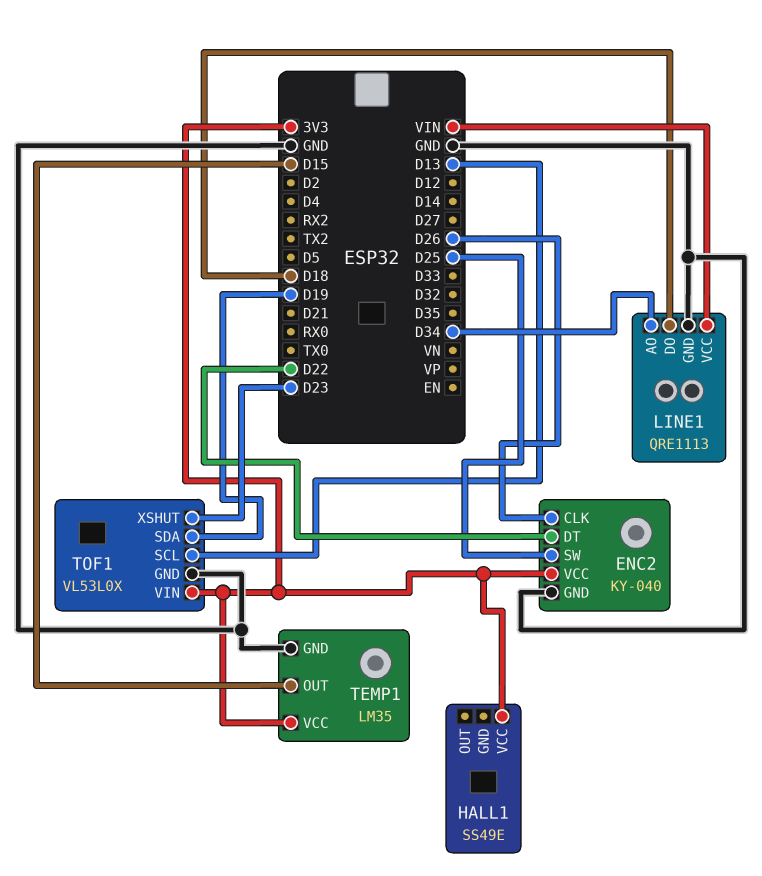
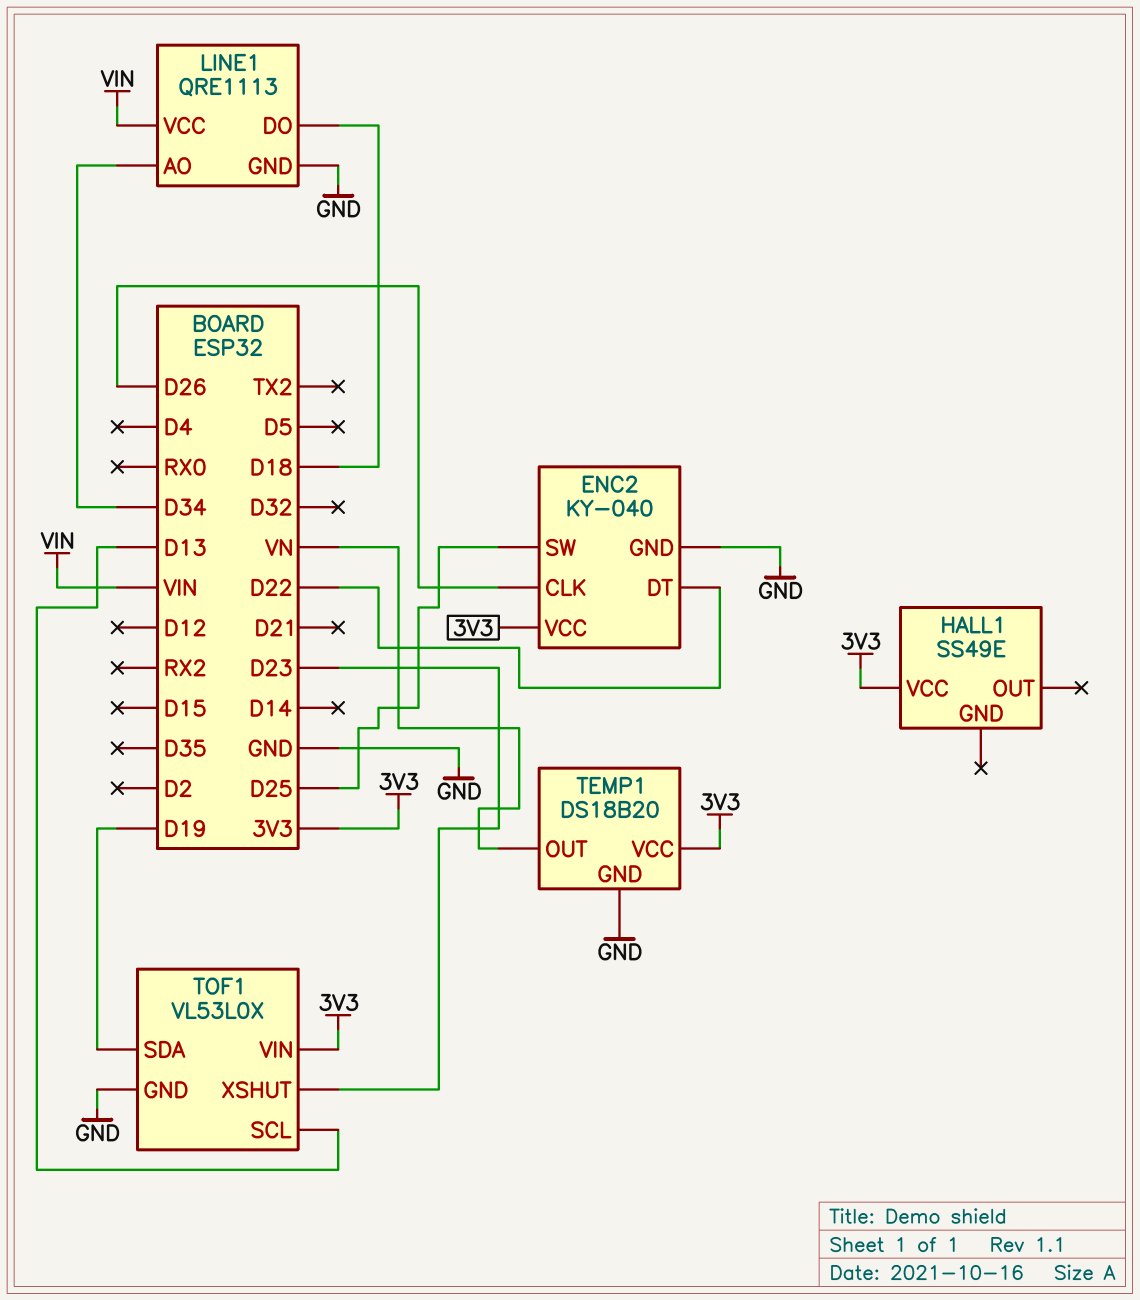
TEMP1: LM35 -> DS18B20
TEMP1 pin OUT: D15 -> VN

